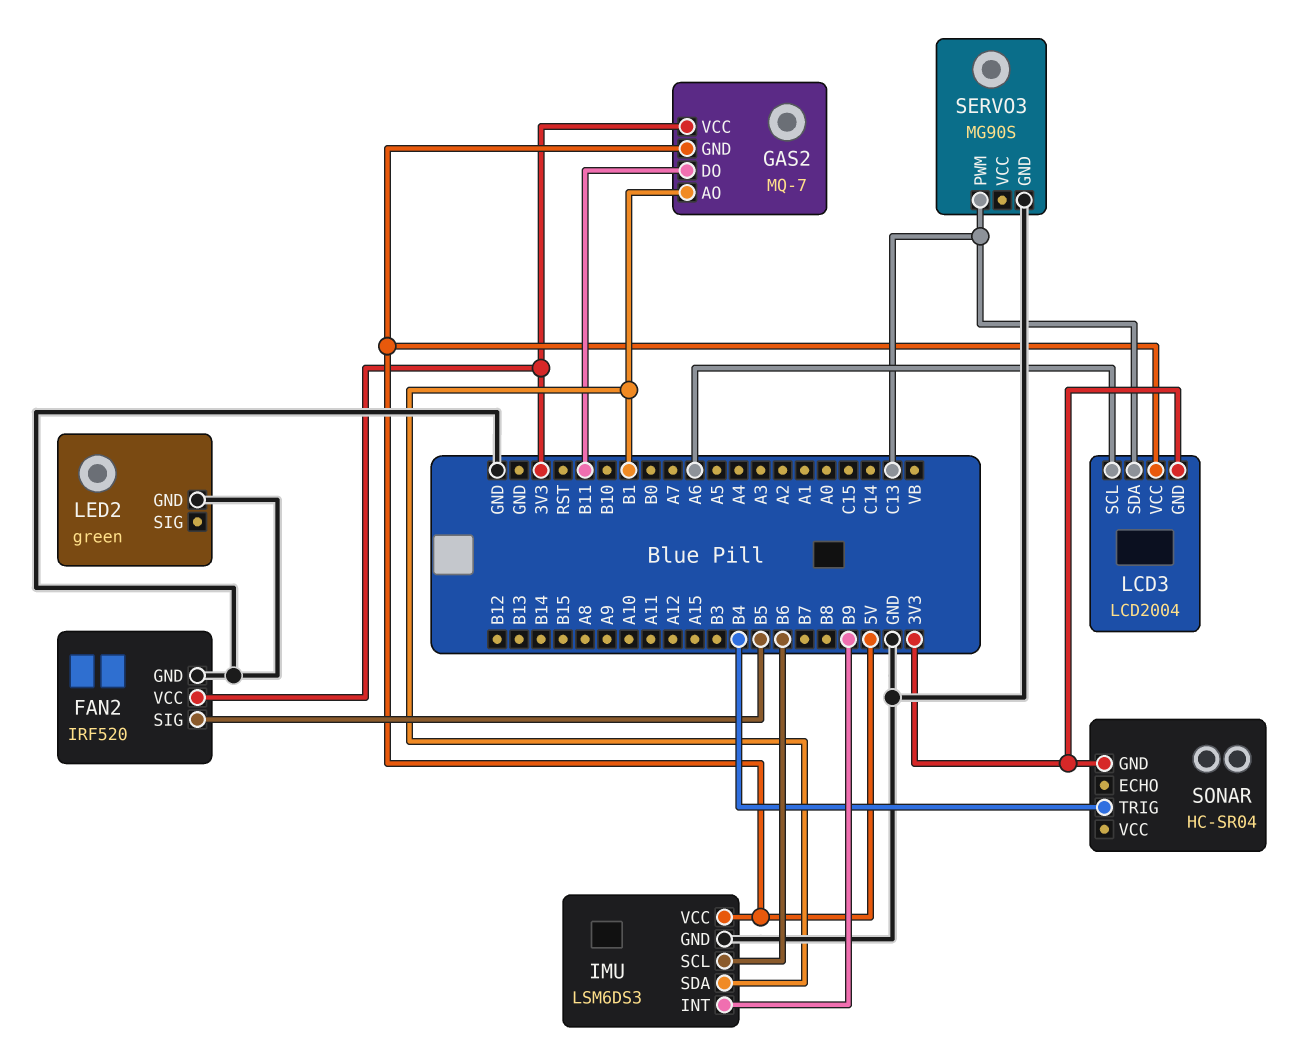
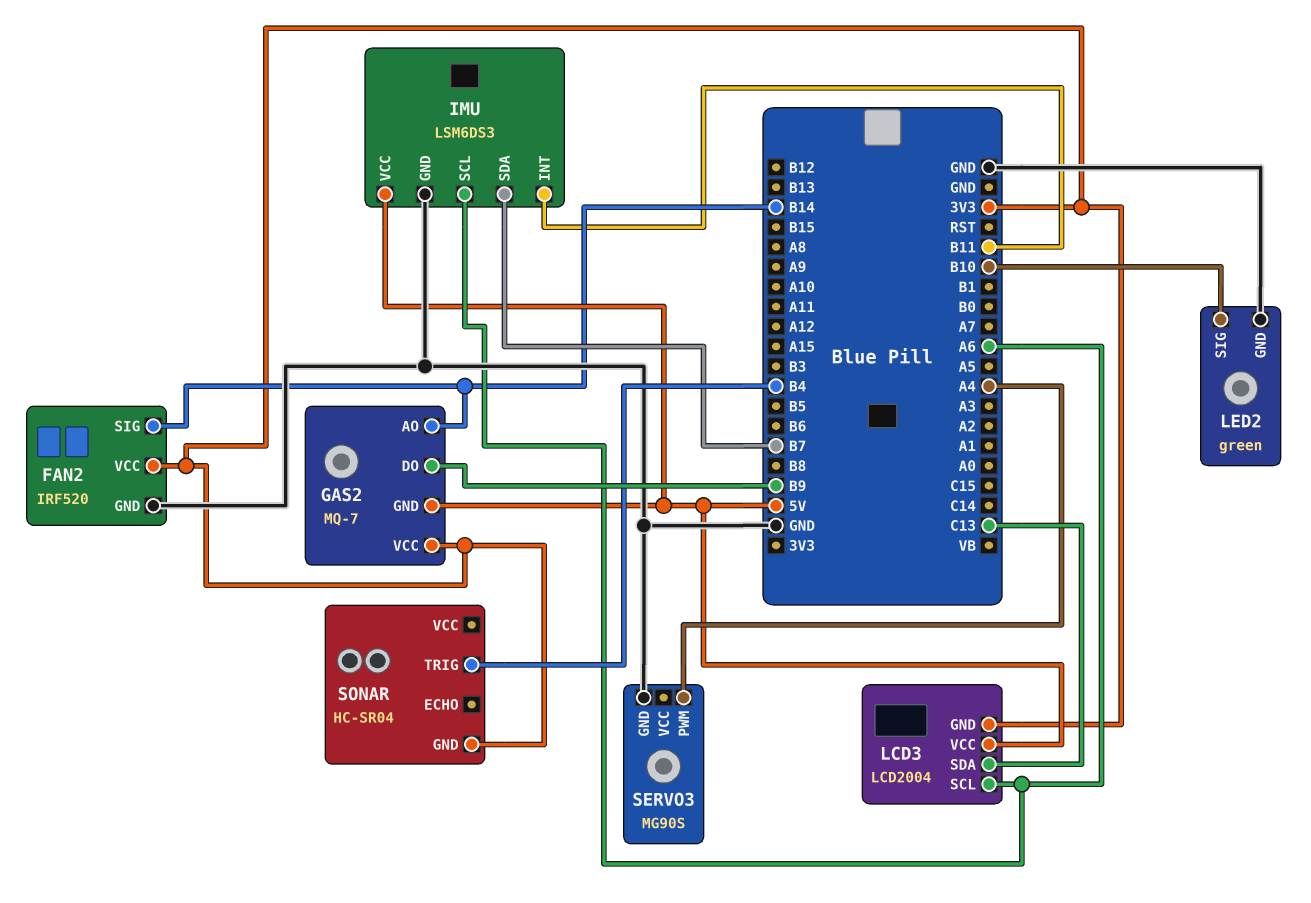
FAN2 pin SIG: B5 -> B14
GAS2 pin AO: B1 -> B14
GAS2 pin DO: B11 -> B9
IMU pin INT: B9 -> B11
IMU pin SCL: B6 -> A6
IMU pin SDA: B1 -> B7
LED2 pin SIG: none -> B10
SERVO3 pin PWM: C13 -> A4

